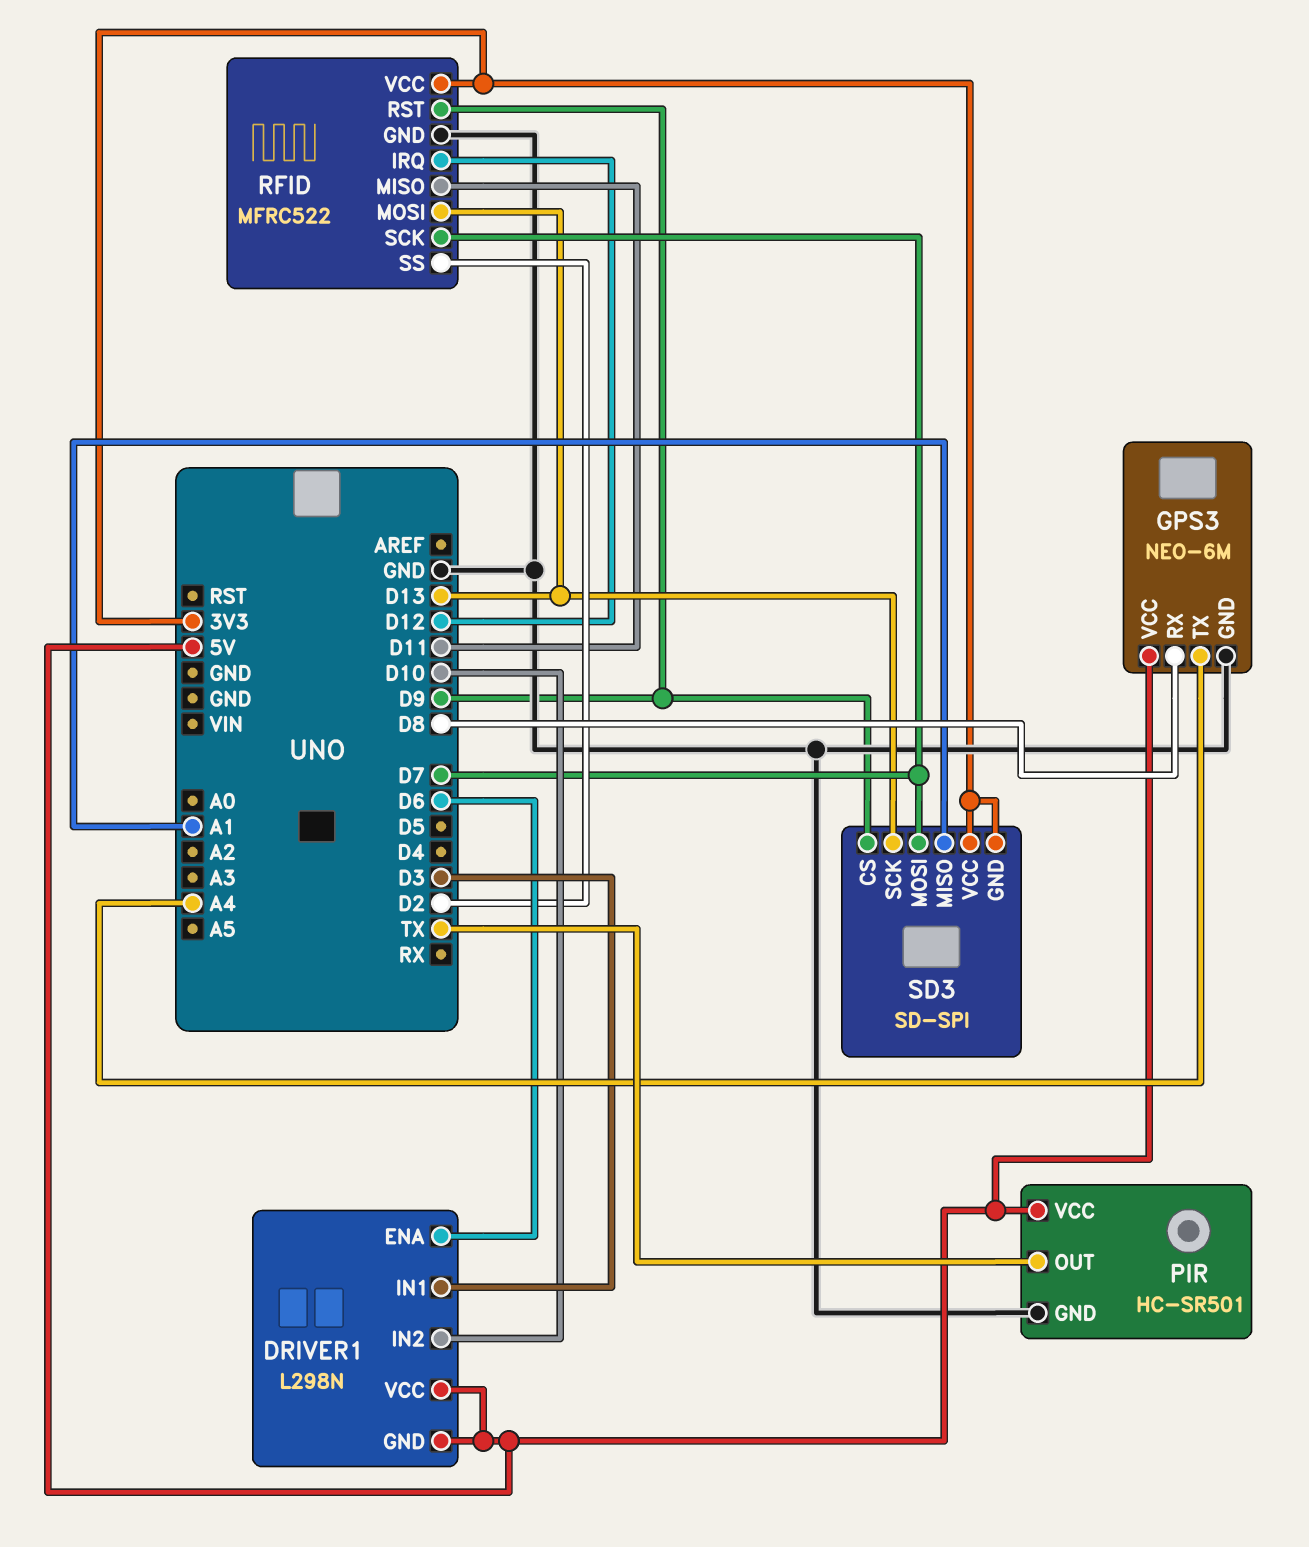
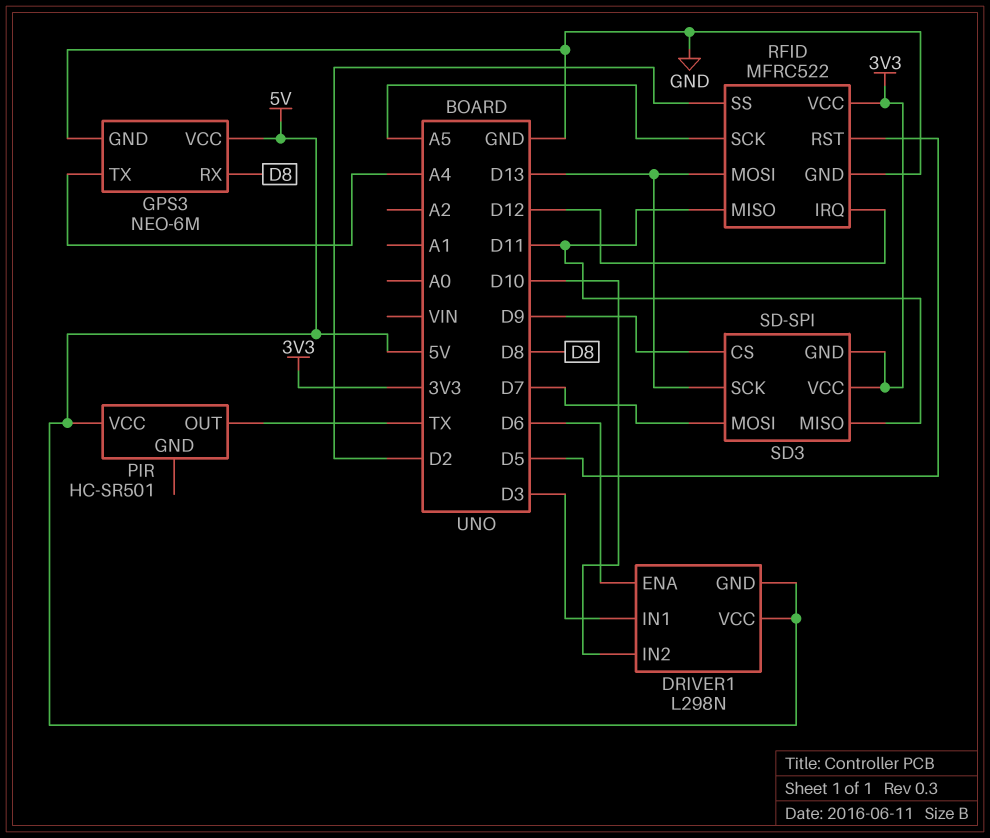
PIR pin GND: GND -> none
RFID pin RST: D9 -> D5
RFID pin SCK: D7 -> A5
SD3 pin MISO: A1 -> D11

